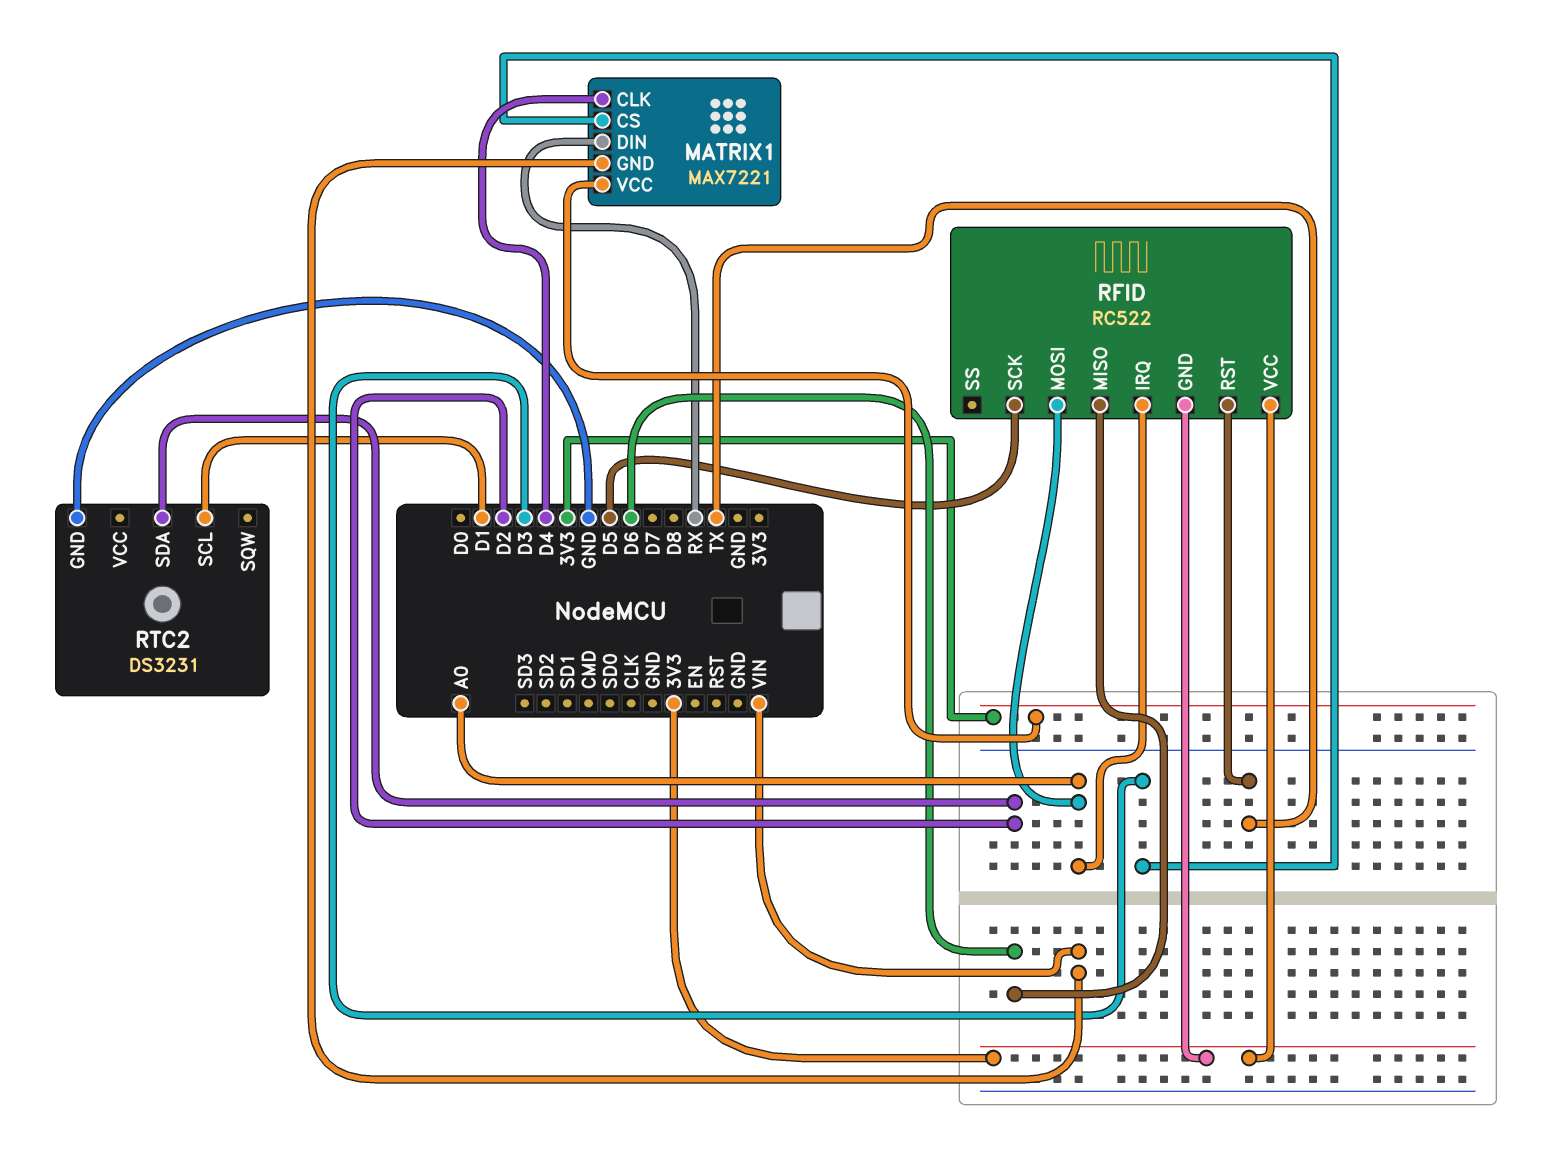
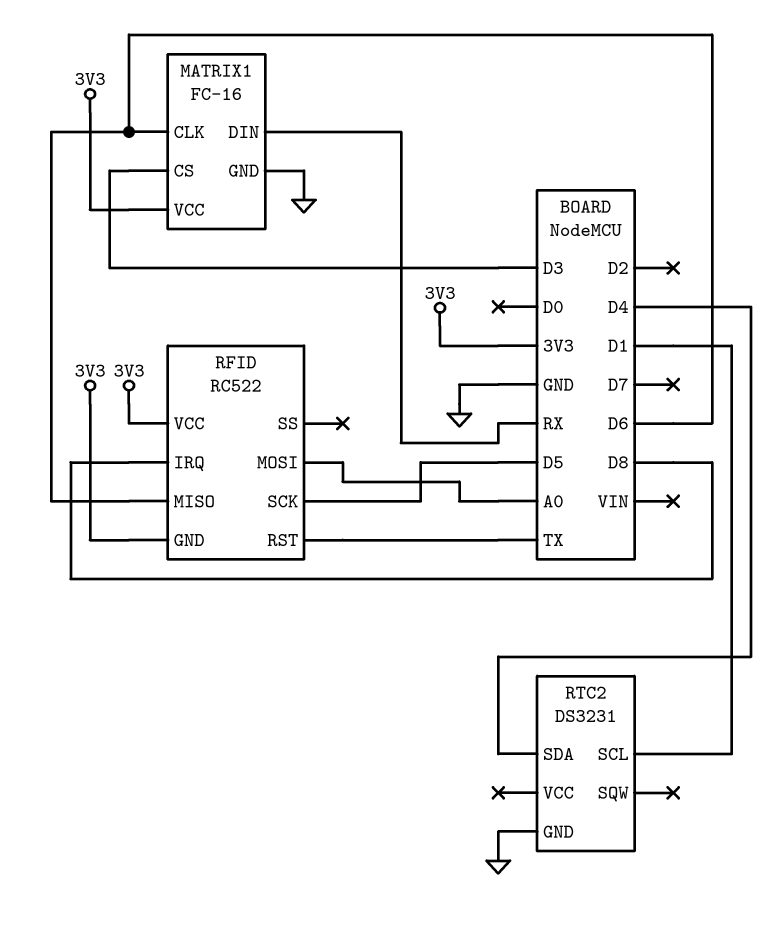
MATRIX1: MAX7221 -> FC-16
MATRIX1 pin CLK: D4 -> D6
MATRIX1 pin GND: VIN -> GND
RFID pin IRQ: A0 -> D8
RTC2 pin SDA: D2 -> D4

